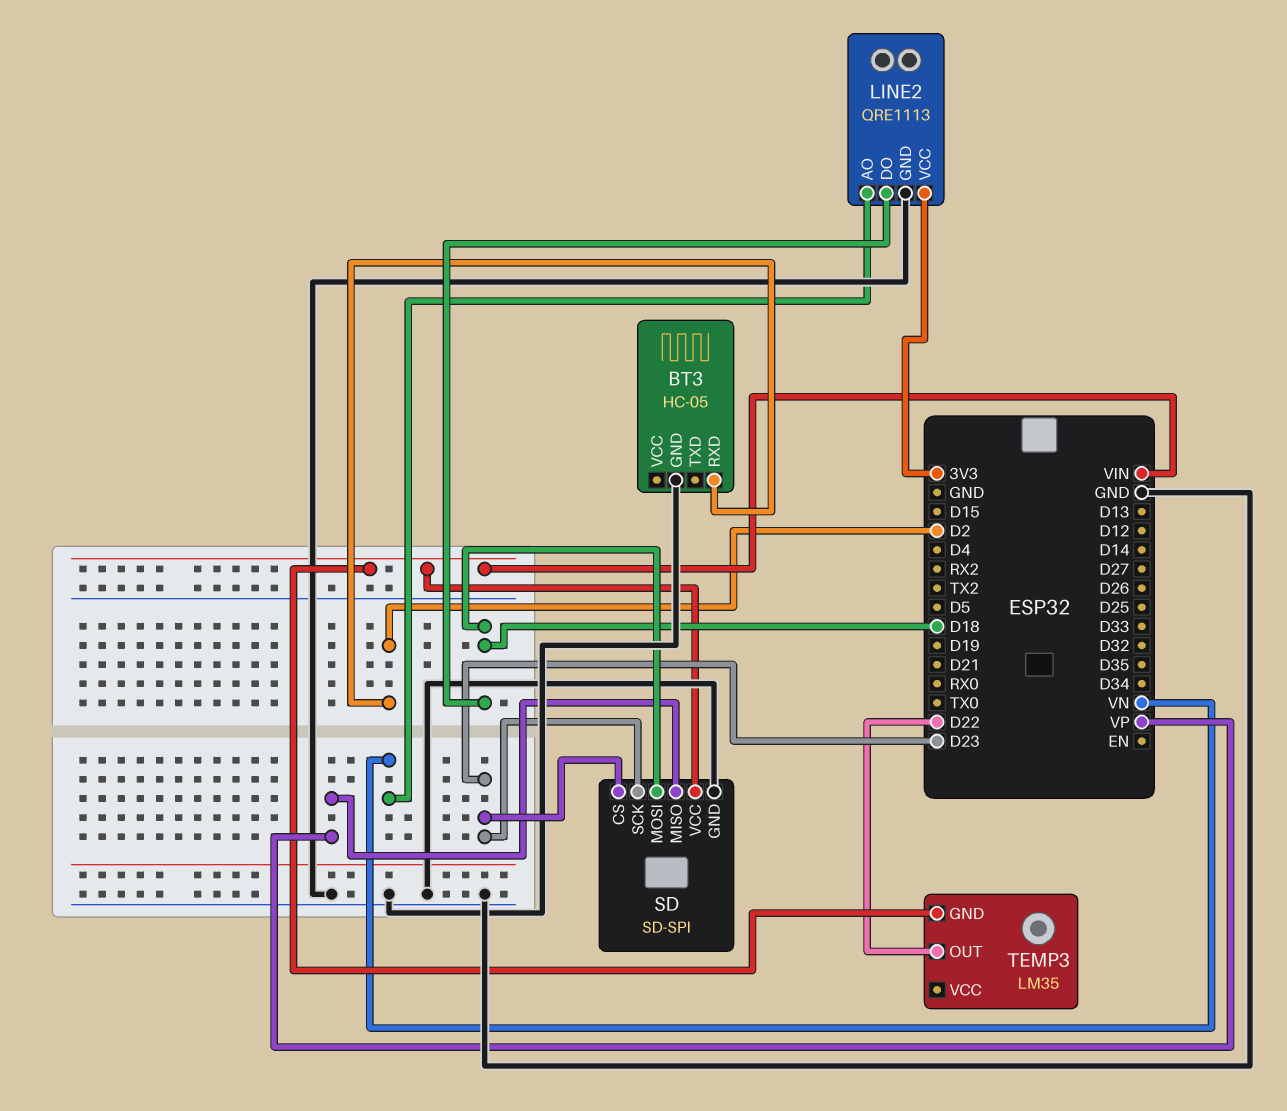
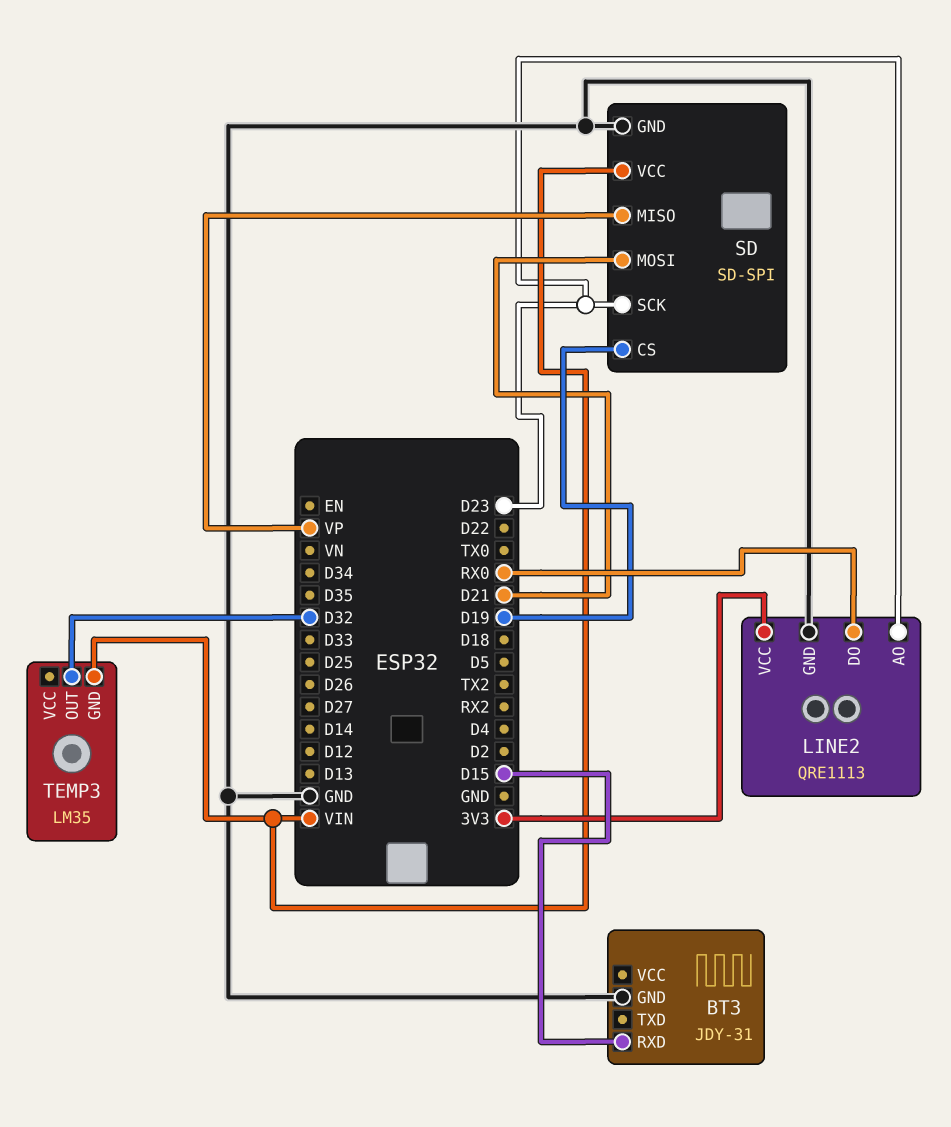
BT3: HC-05 -> JDY-31
BT3 pin RXD: D2 -> D15
LINE2 pin AO: VN -> D23
LINE2 pin DO: D18 -> RX0
SD pin CS: D23 -> D19
SD pin MOSI: D18 -> D21
TEMP3 pin OUT: D22 -> D32

